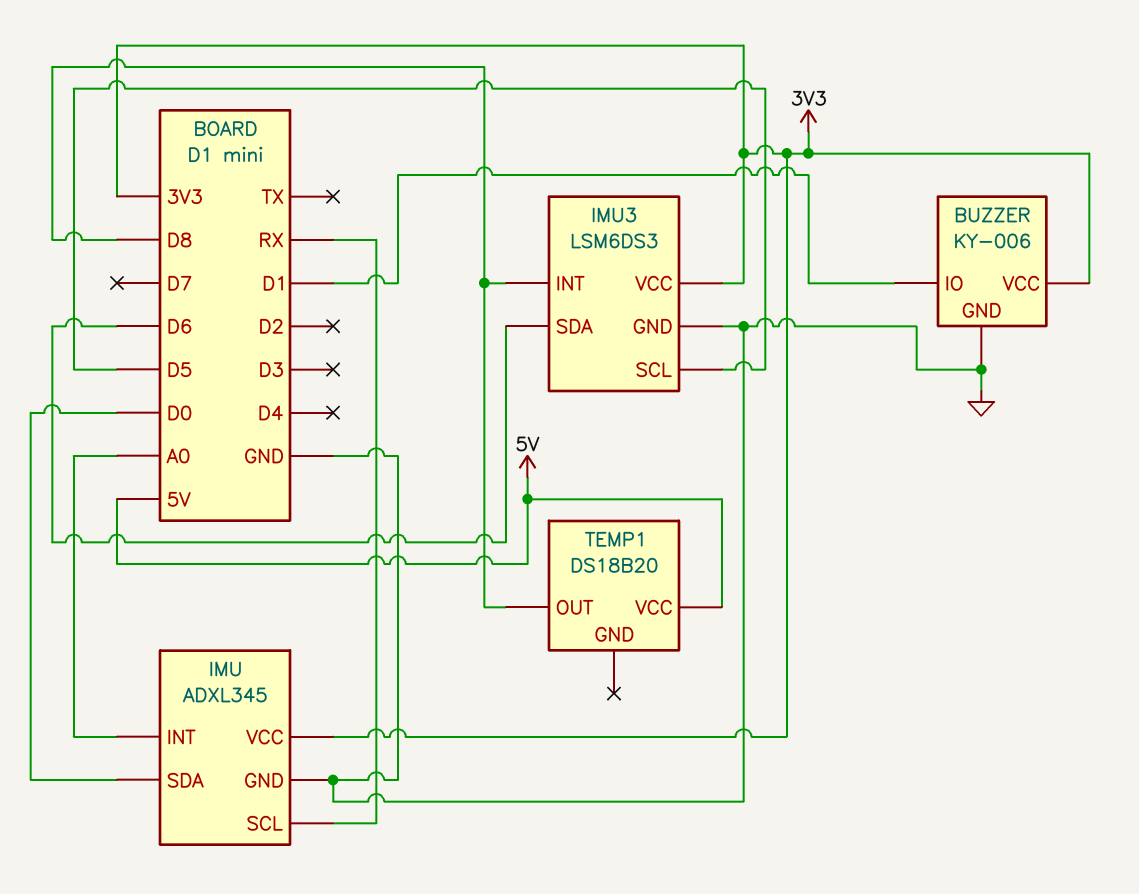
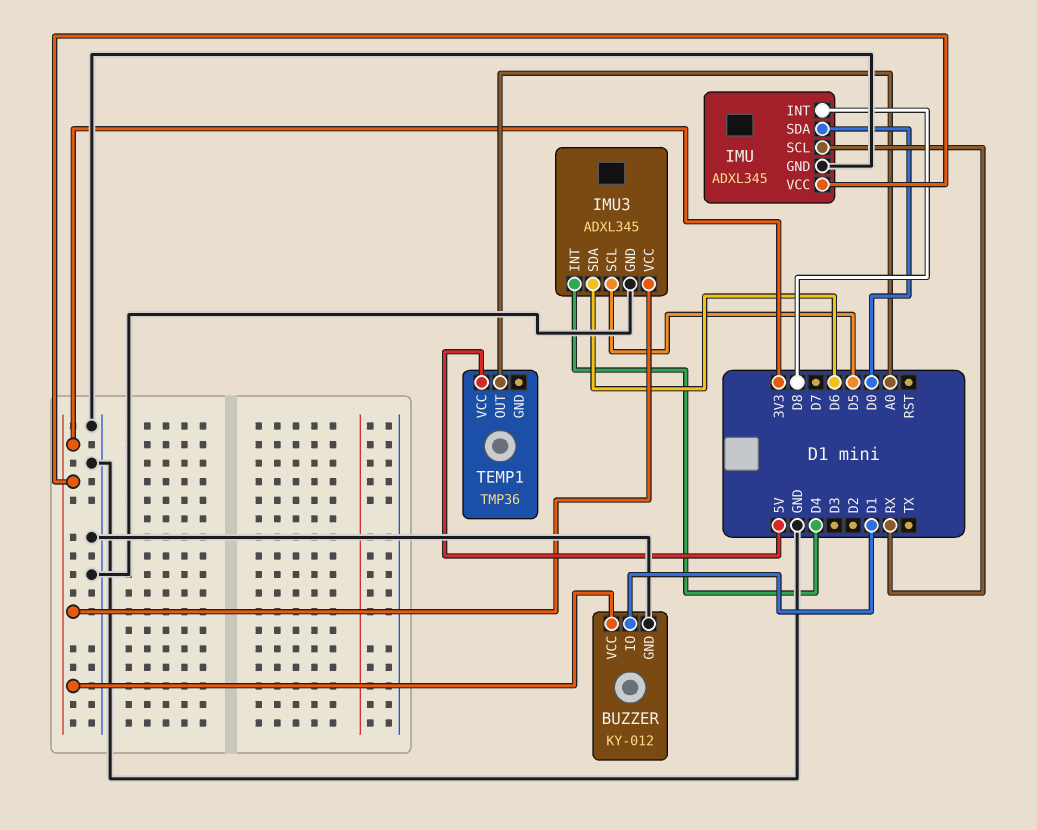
BUZZER: KY-006 -> KY-012
IMU pin INT: A0 -> D8
IMU3: LSM6DS3 -> ADXL345
IMU3 pin INT: D8 -> D4
TEMP1: DS18B20 -> TMP36
TEMP1 pin OUT: D8 -> A0

